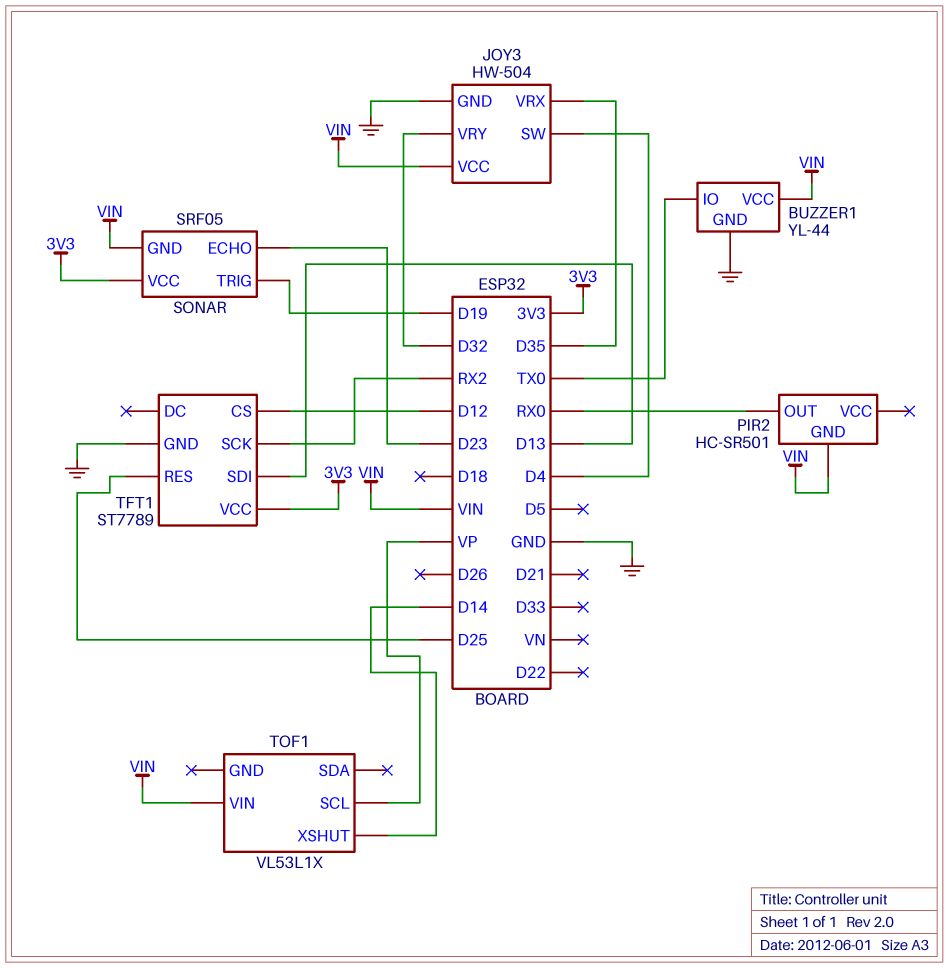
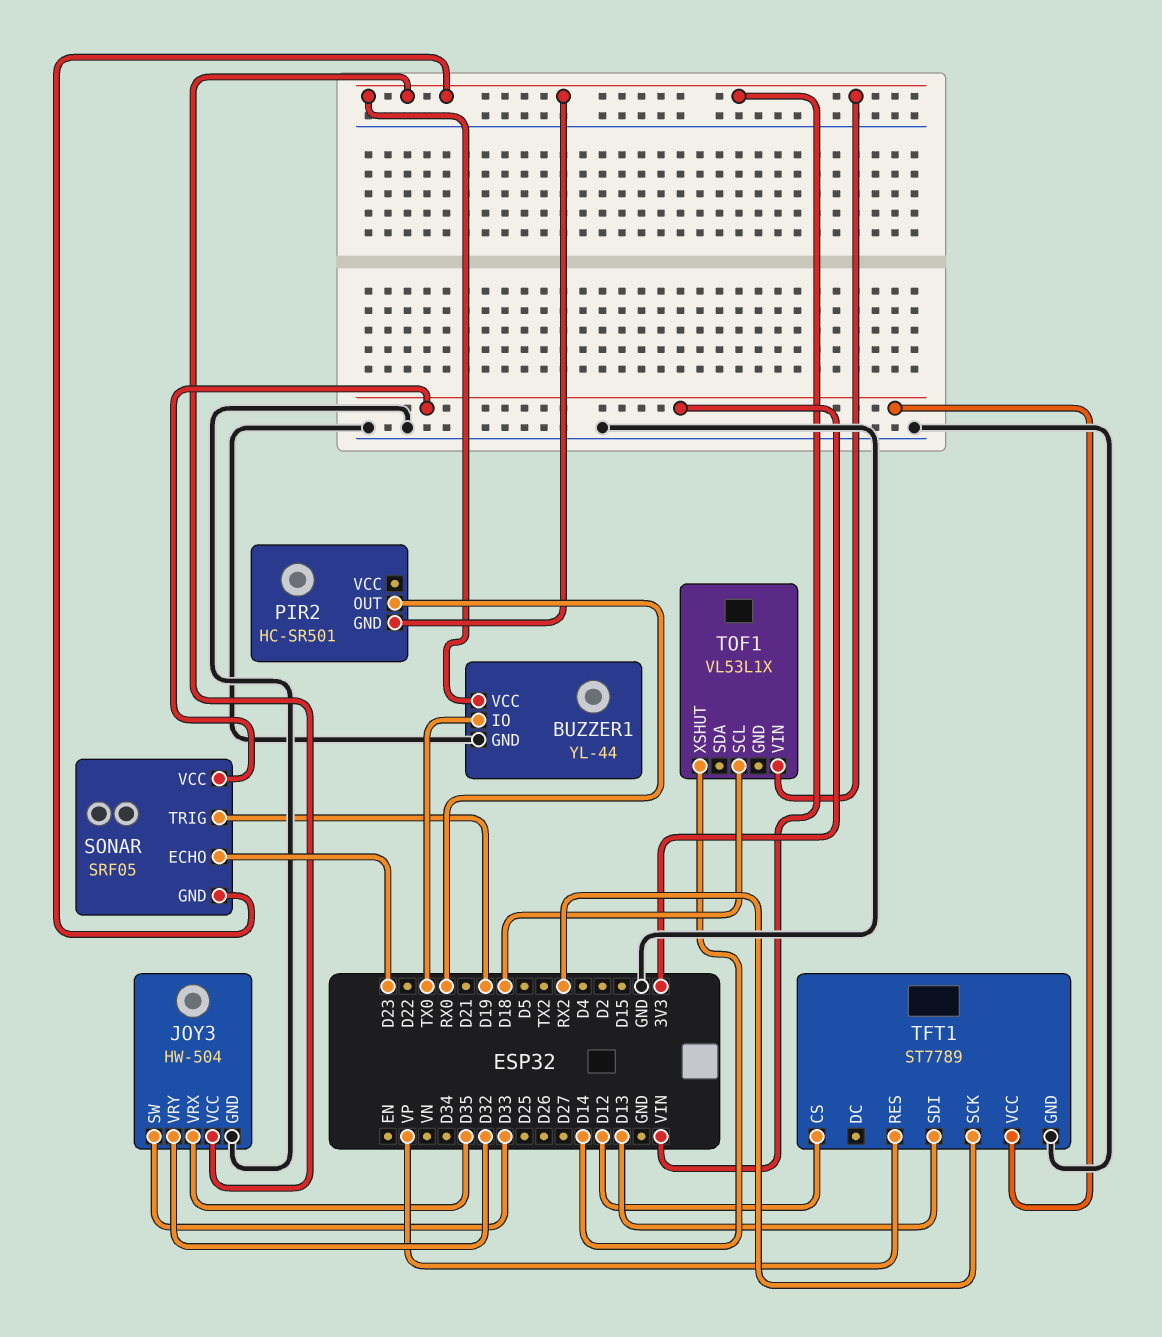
JOY3 pin SW: D4 -> D33
TFT1 pin RES: D25 -> VP
TOF1 pin SCL: VP -> D18

